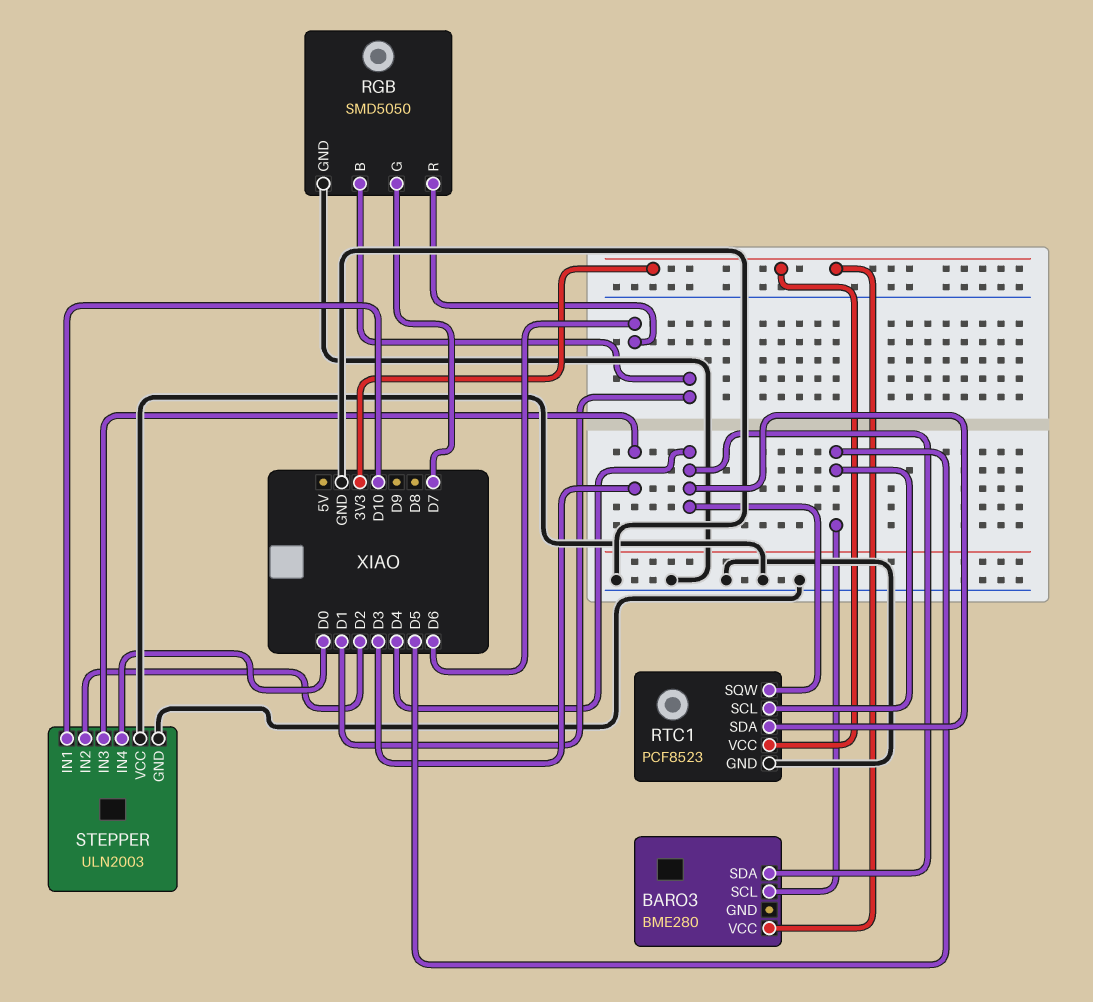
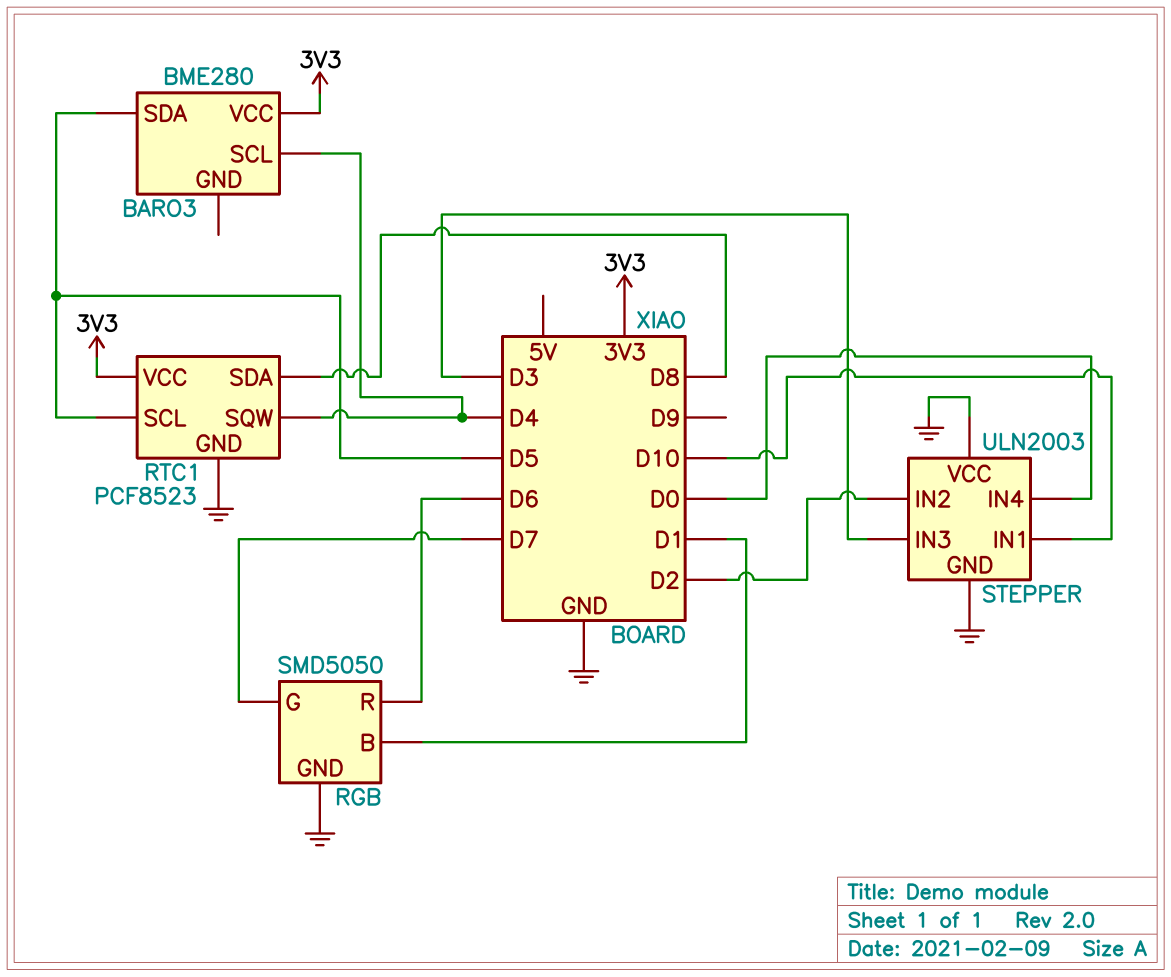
BARO3 pin SCL: D5 -> D4
BARO3 pin SDA: D4 -> D5
RTC1 pin SDA: D4 -> D8

